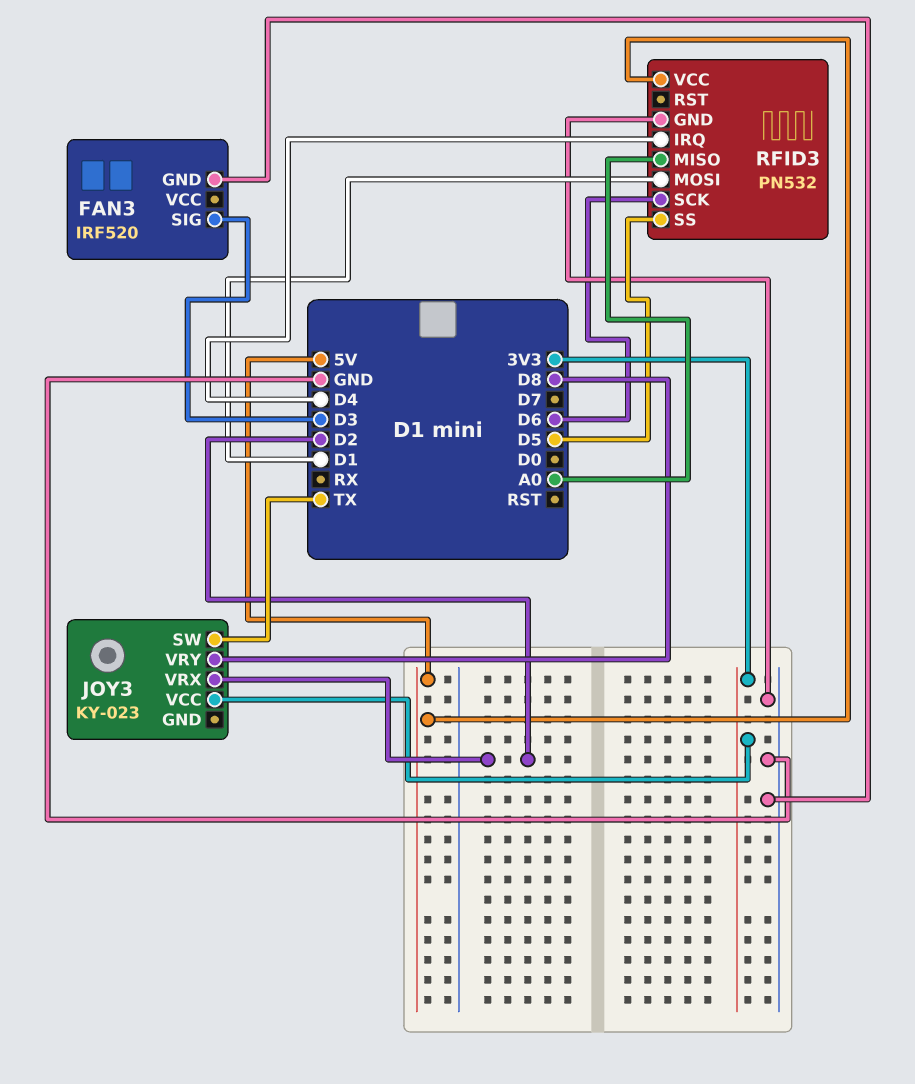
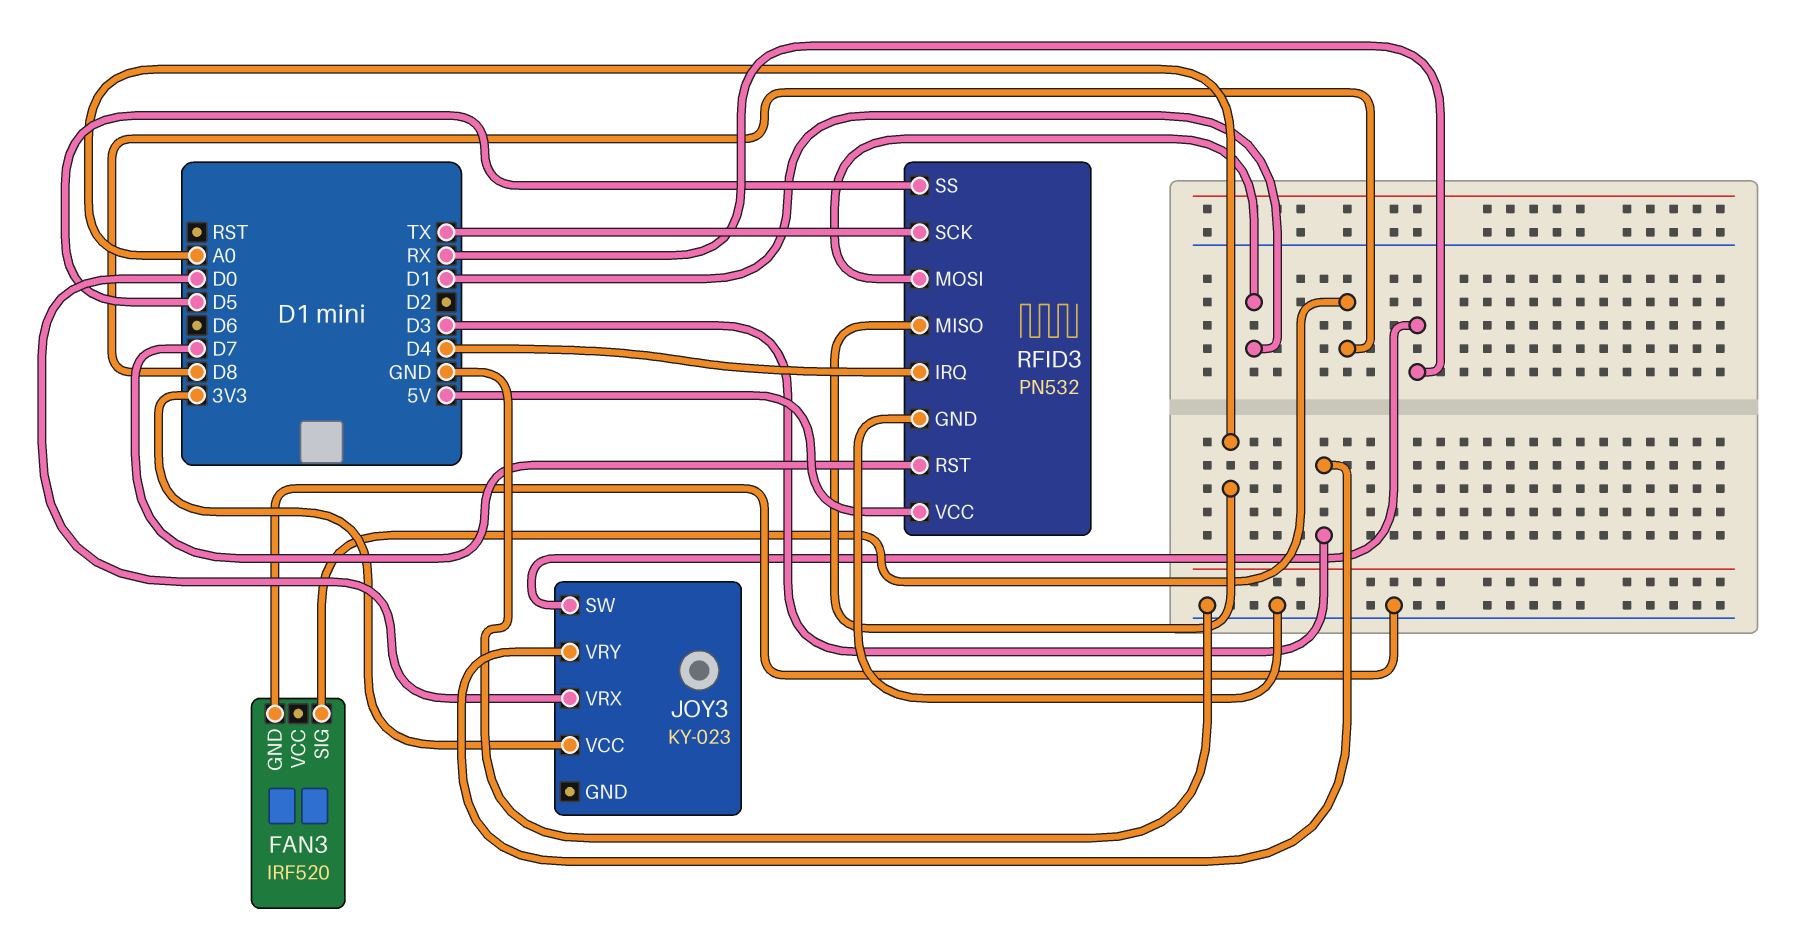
FAN3 pin SIG: D3 -> D8
JOY3 pin SW: TX -> RX
JOY3 pin VRX: D2 -> D0
JOY3 pin VRY: D8 -> D3
RFID3 pin RST: none -> D7
RFID3 pin SCK: D6 -> TX

